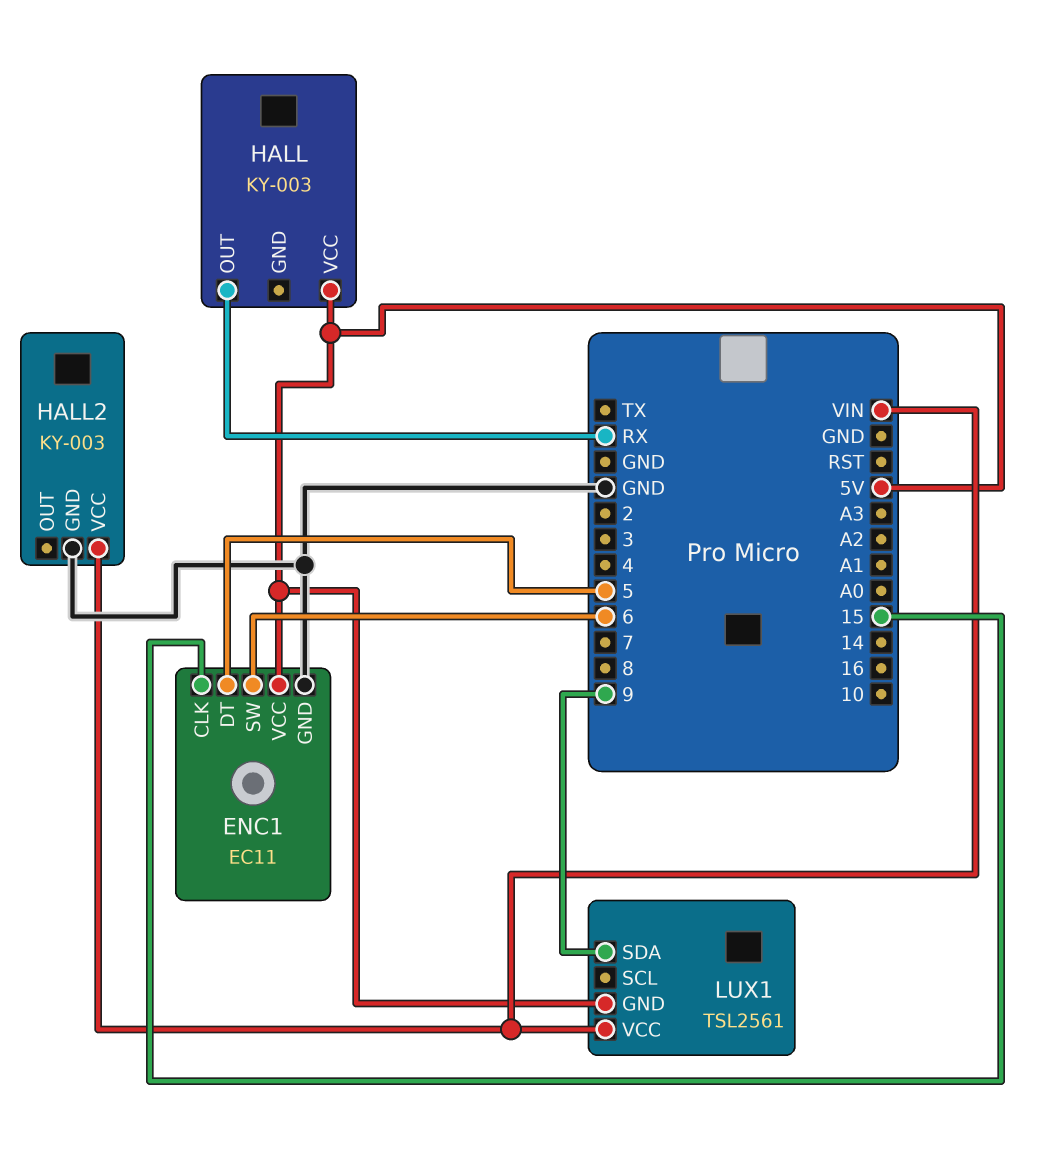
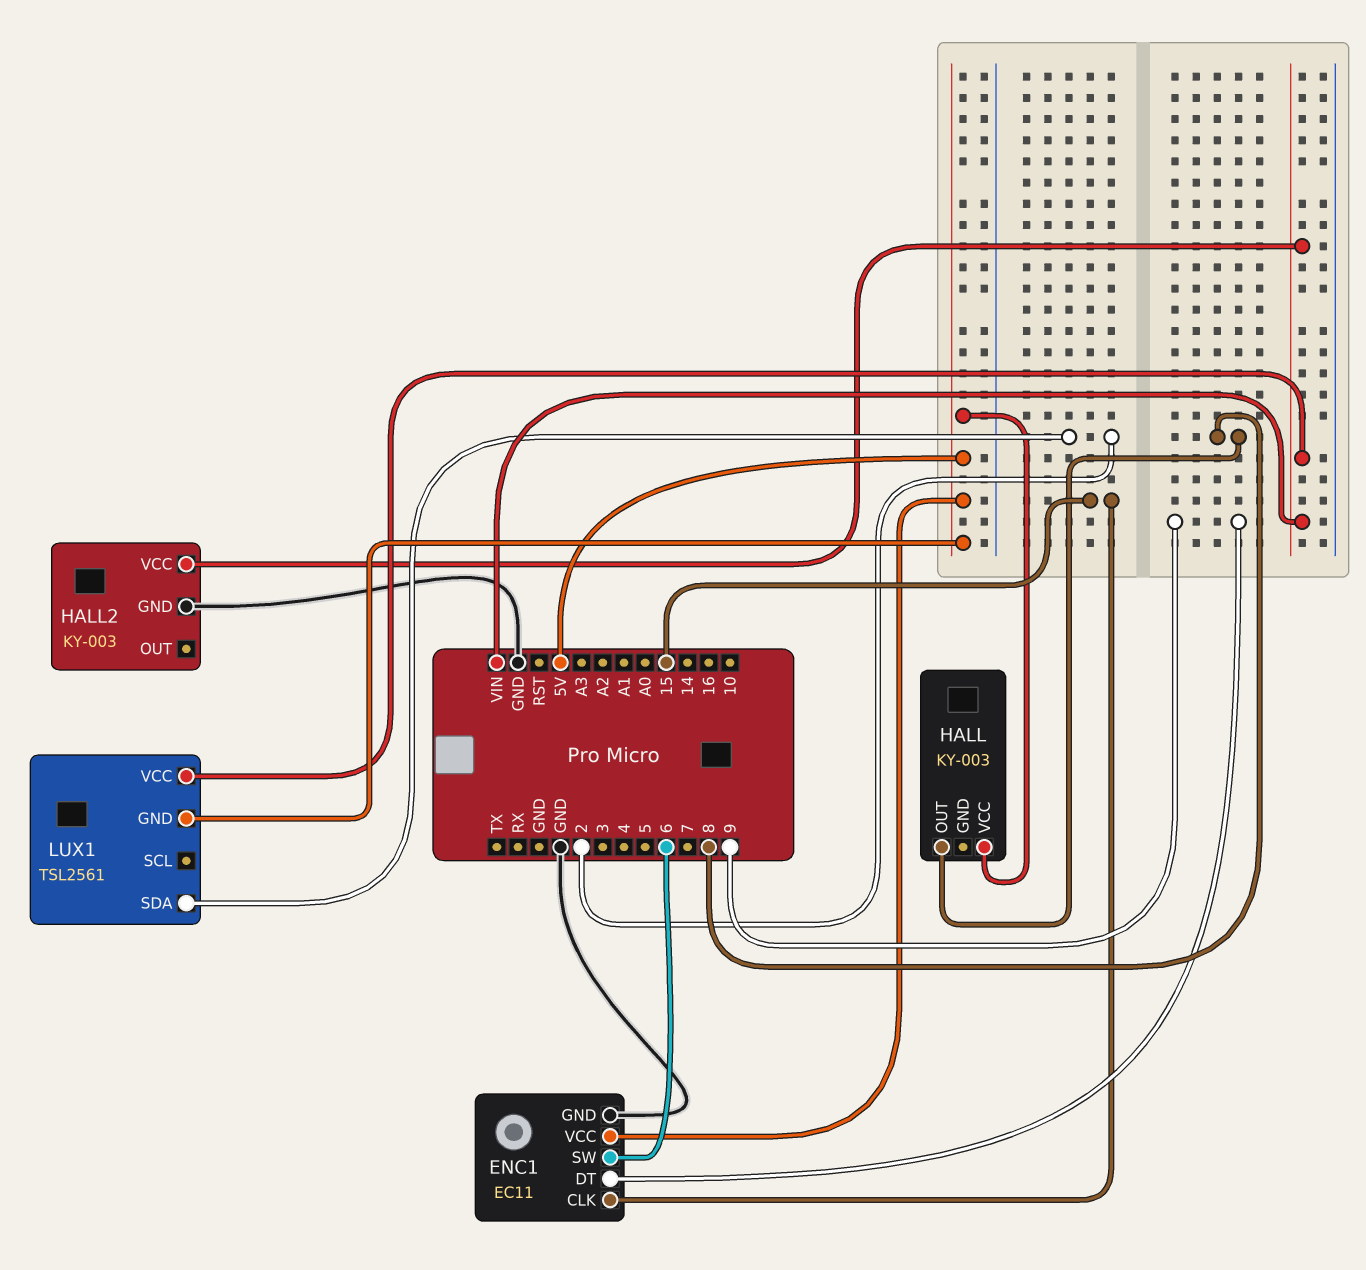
ENC1 pin DT: 5 -> 9
HALL pin OUT: RX -> 8
LUX1 pin SDA: 9 -> 2

